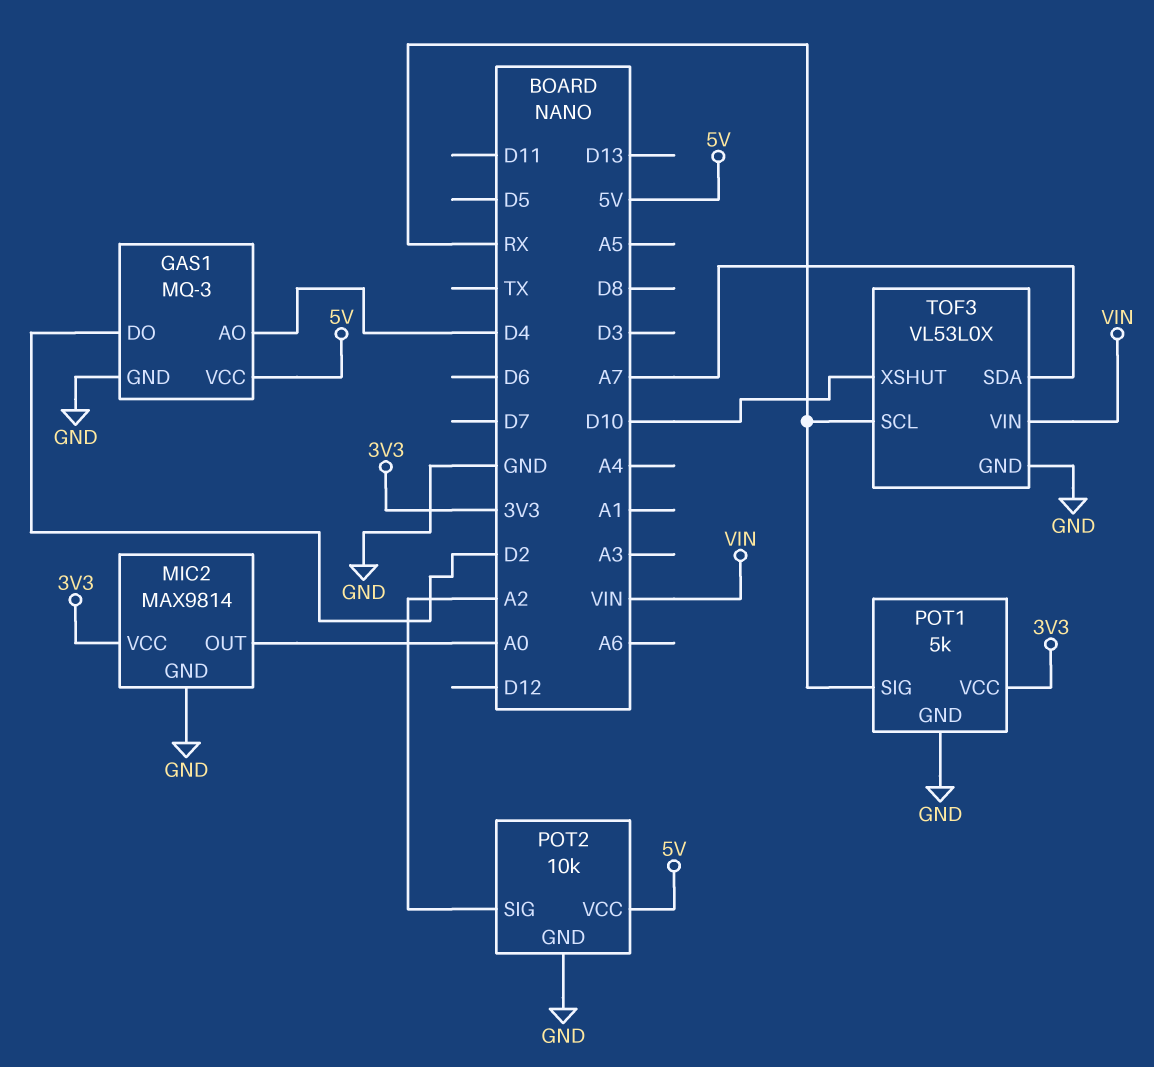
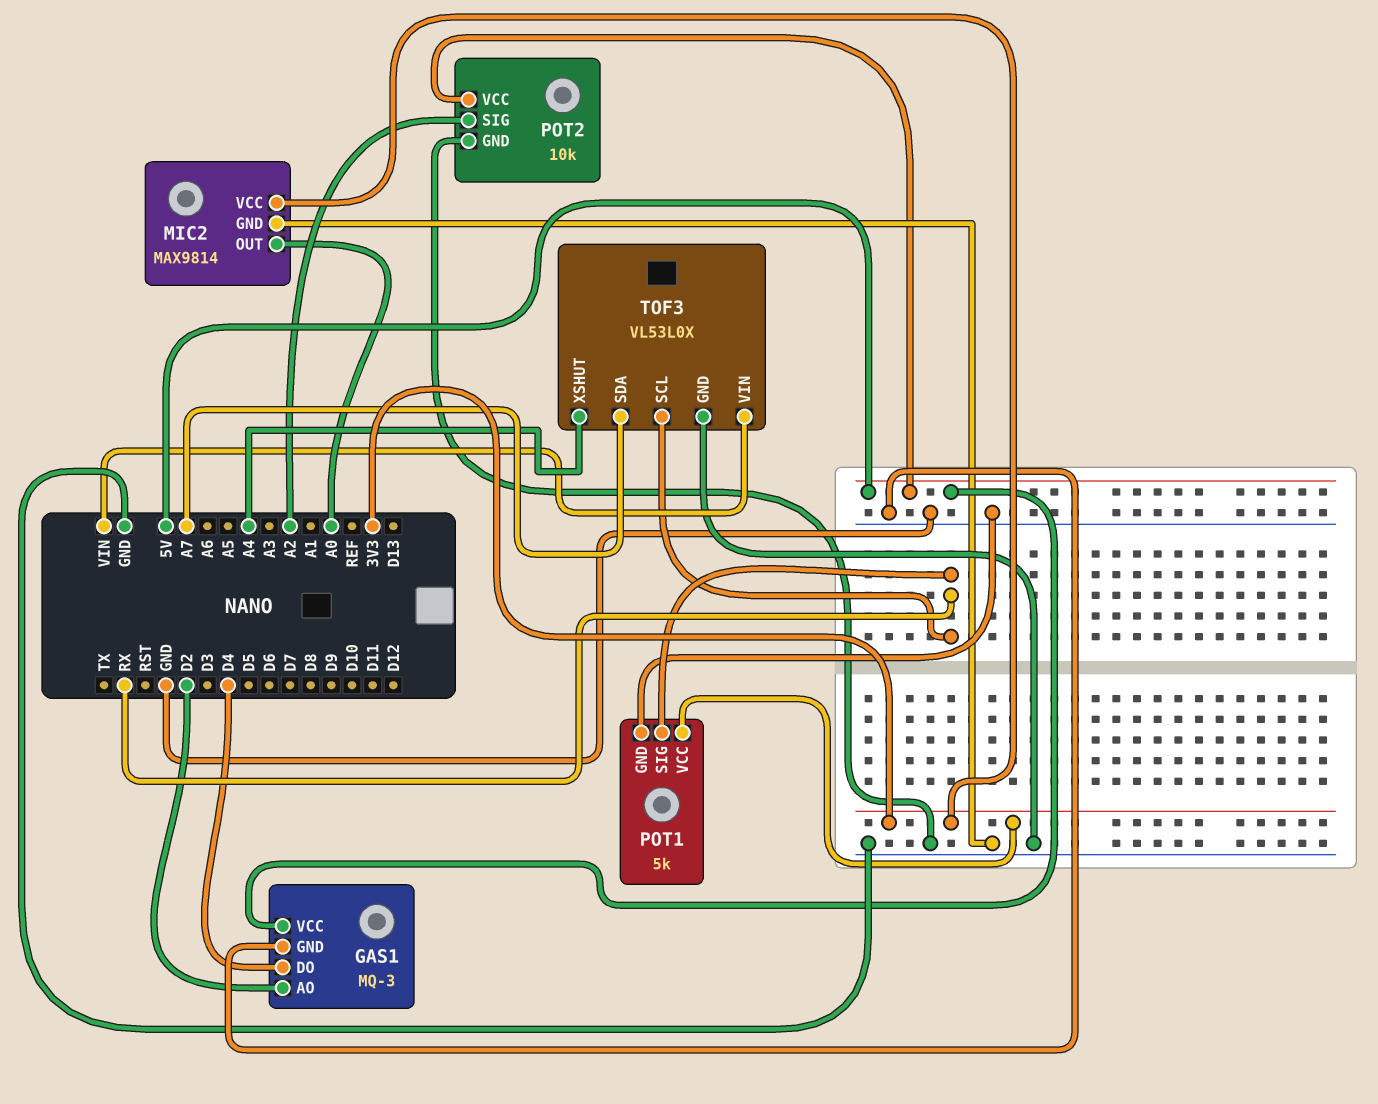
GAS1 pin AO: D4 -> D2
GAS1 pin DO: D2 -> D4
TOF3 pin XSHUT: D10 -> A4

